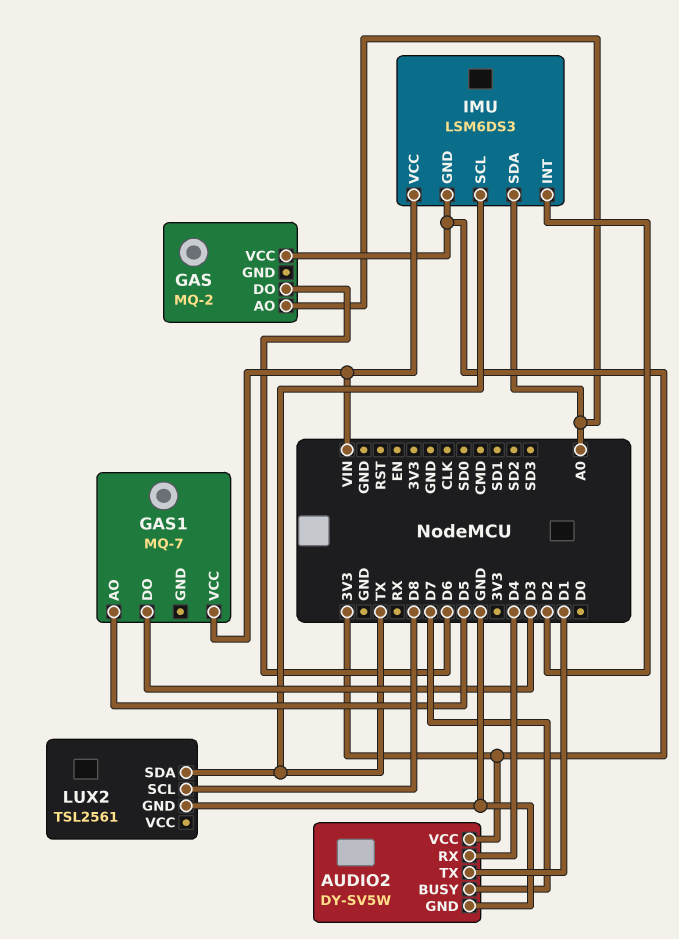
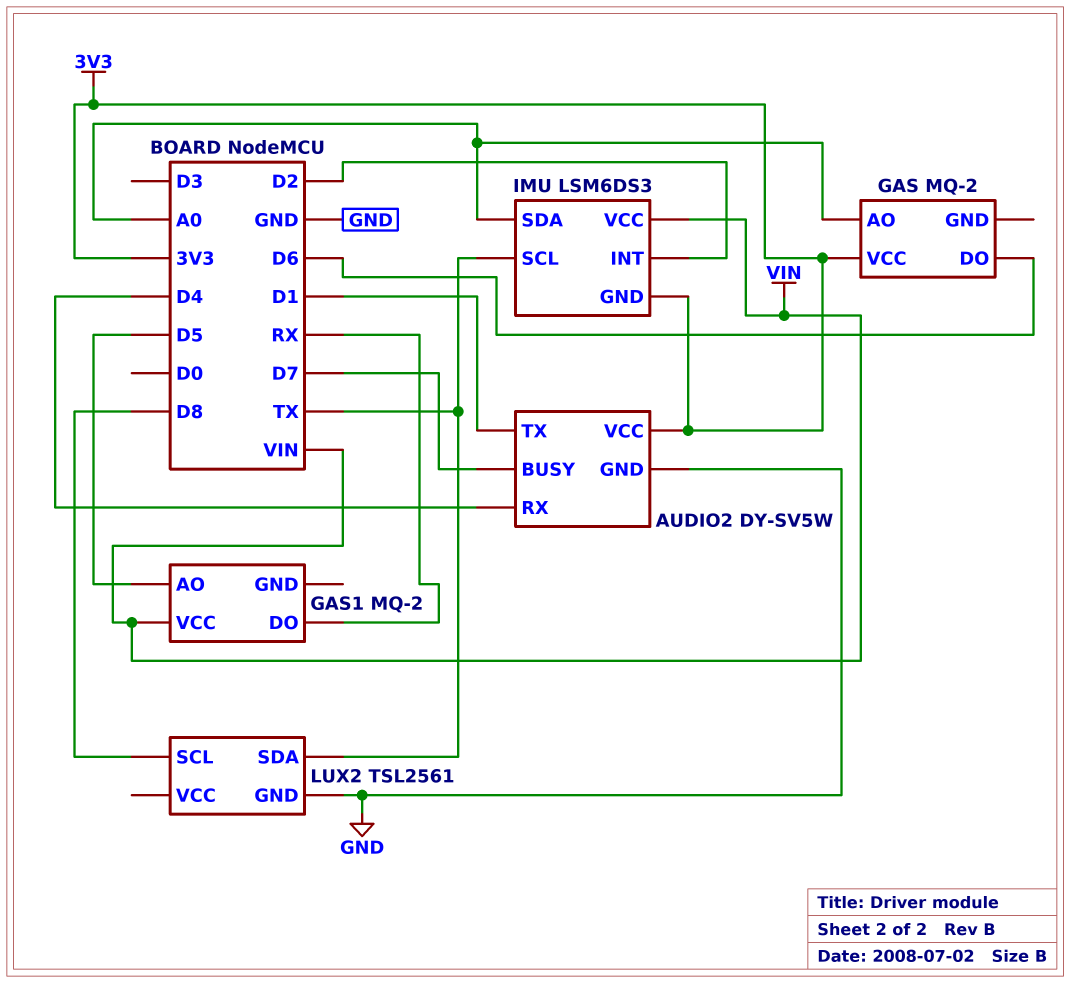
GAS1: MQ-7 -> MQ-2
GAS1 pin DO: D3 -> RX

